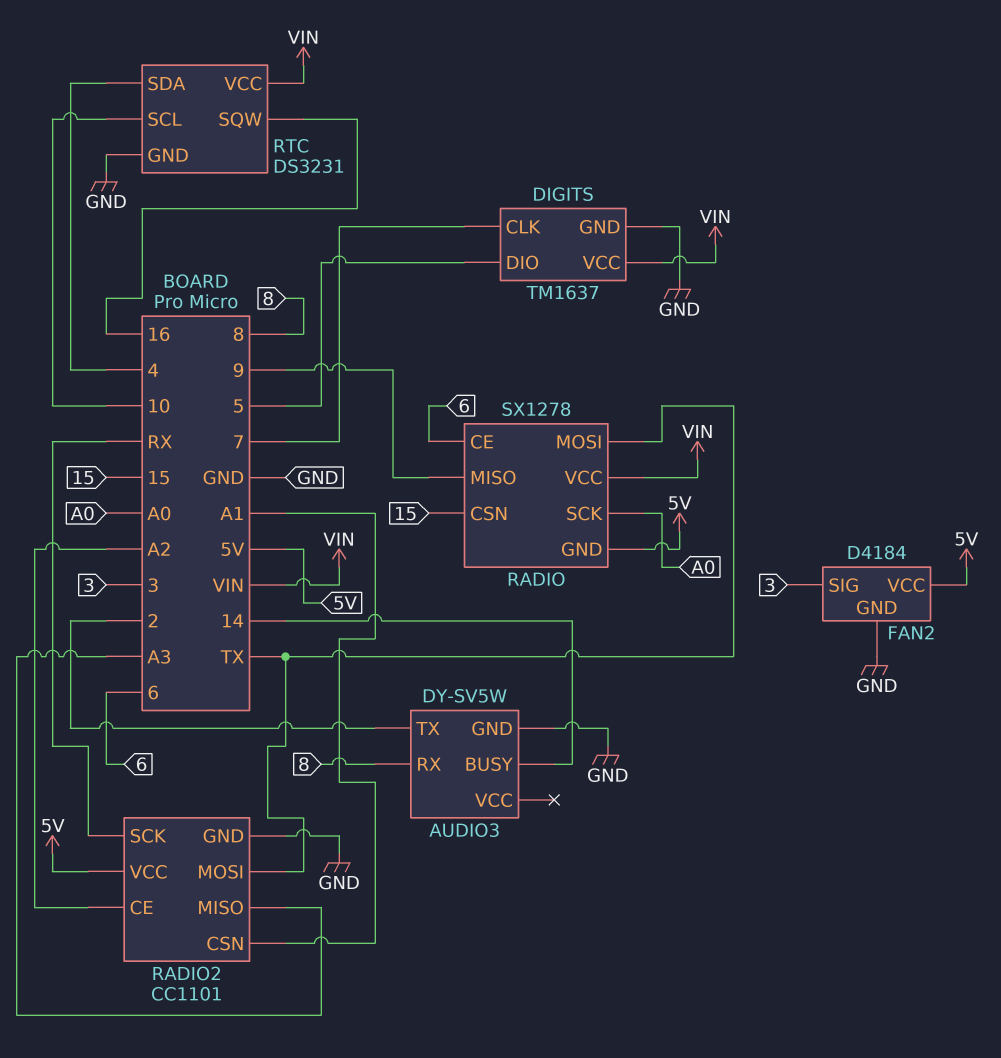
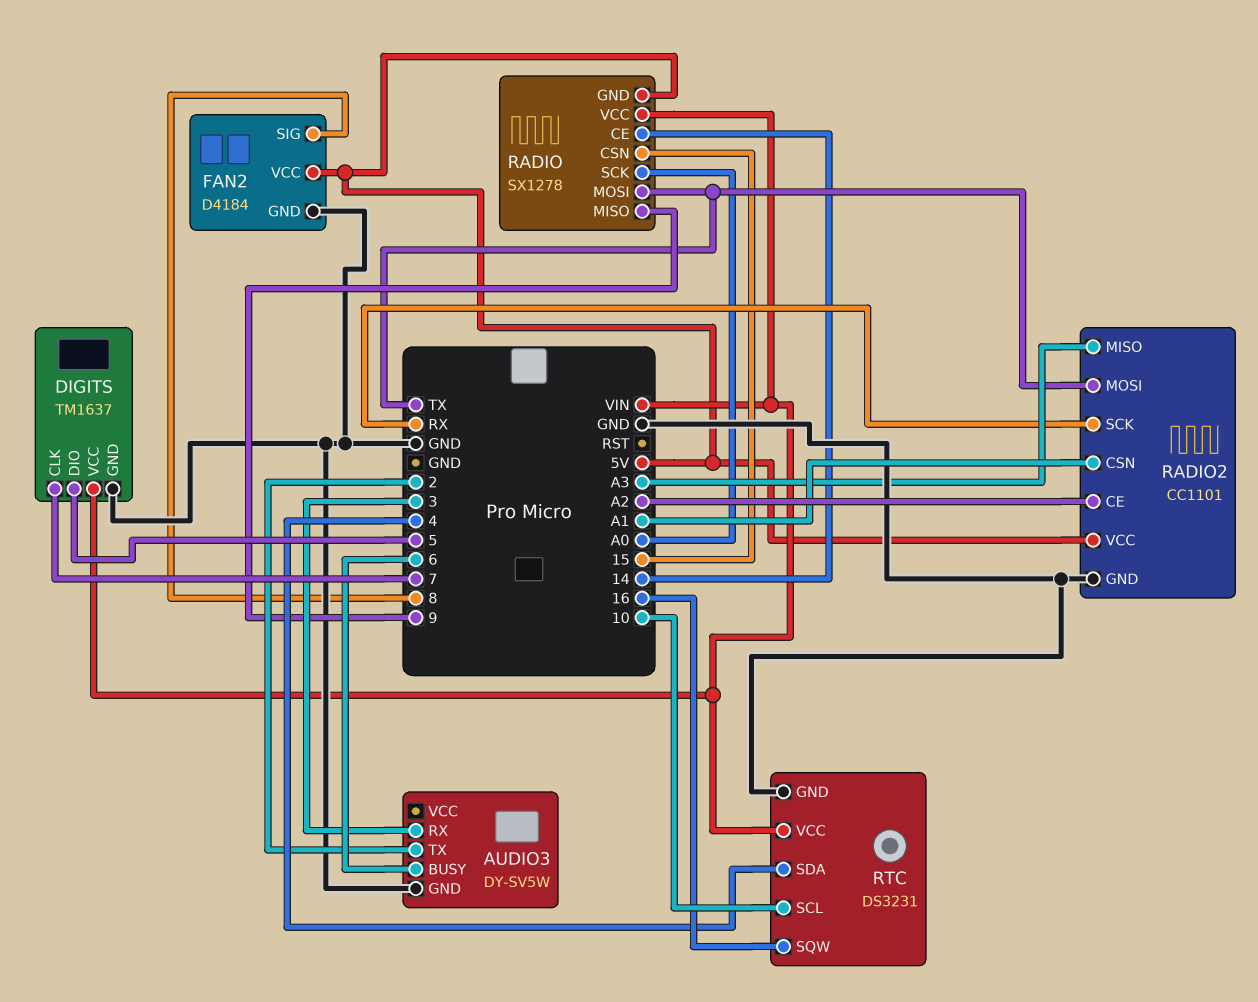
AUDIO3 pin BUSY: 14 -> 6
AUDIO3 pin RX: 8 -> 3
FAN2 pin SIG: 3 -> 8
RADIO pin CE: 6 -> 14

